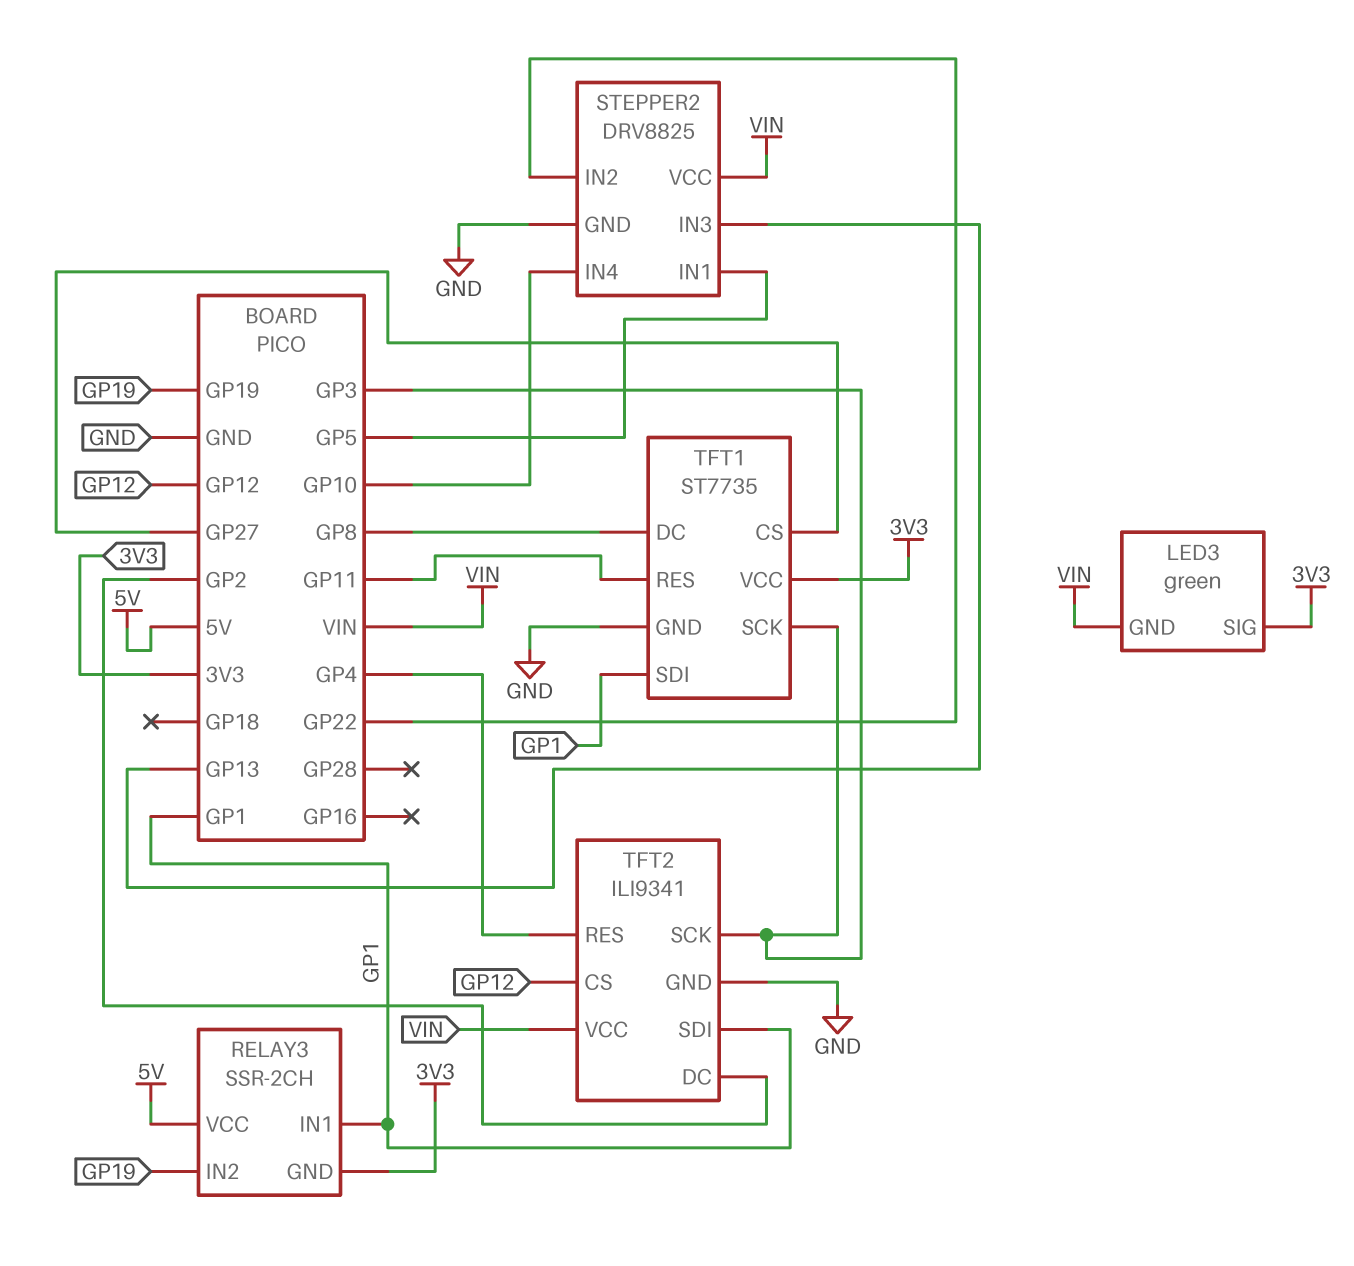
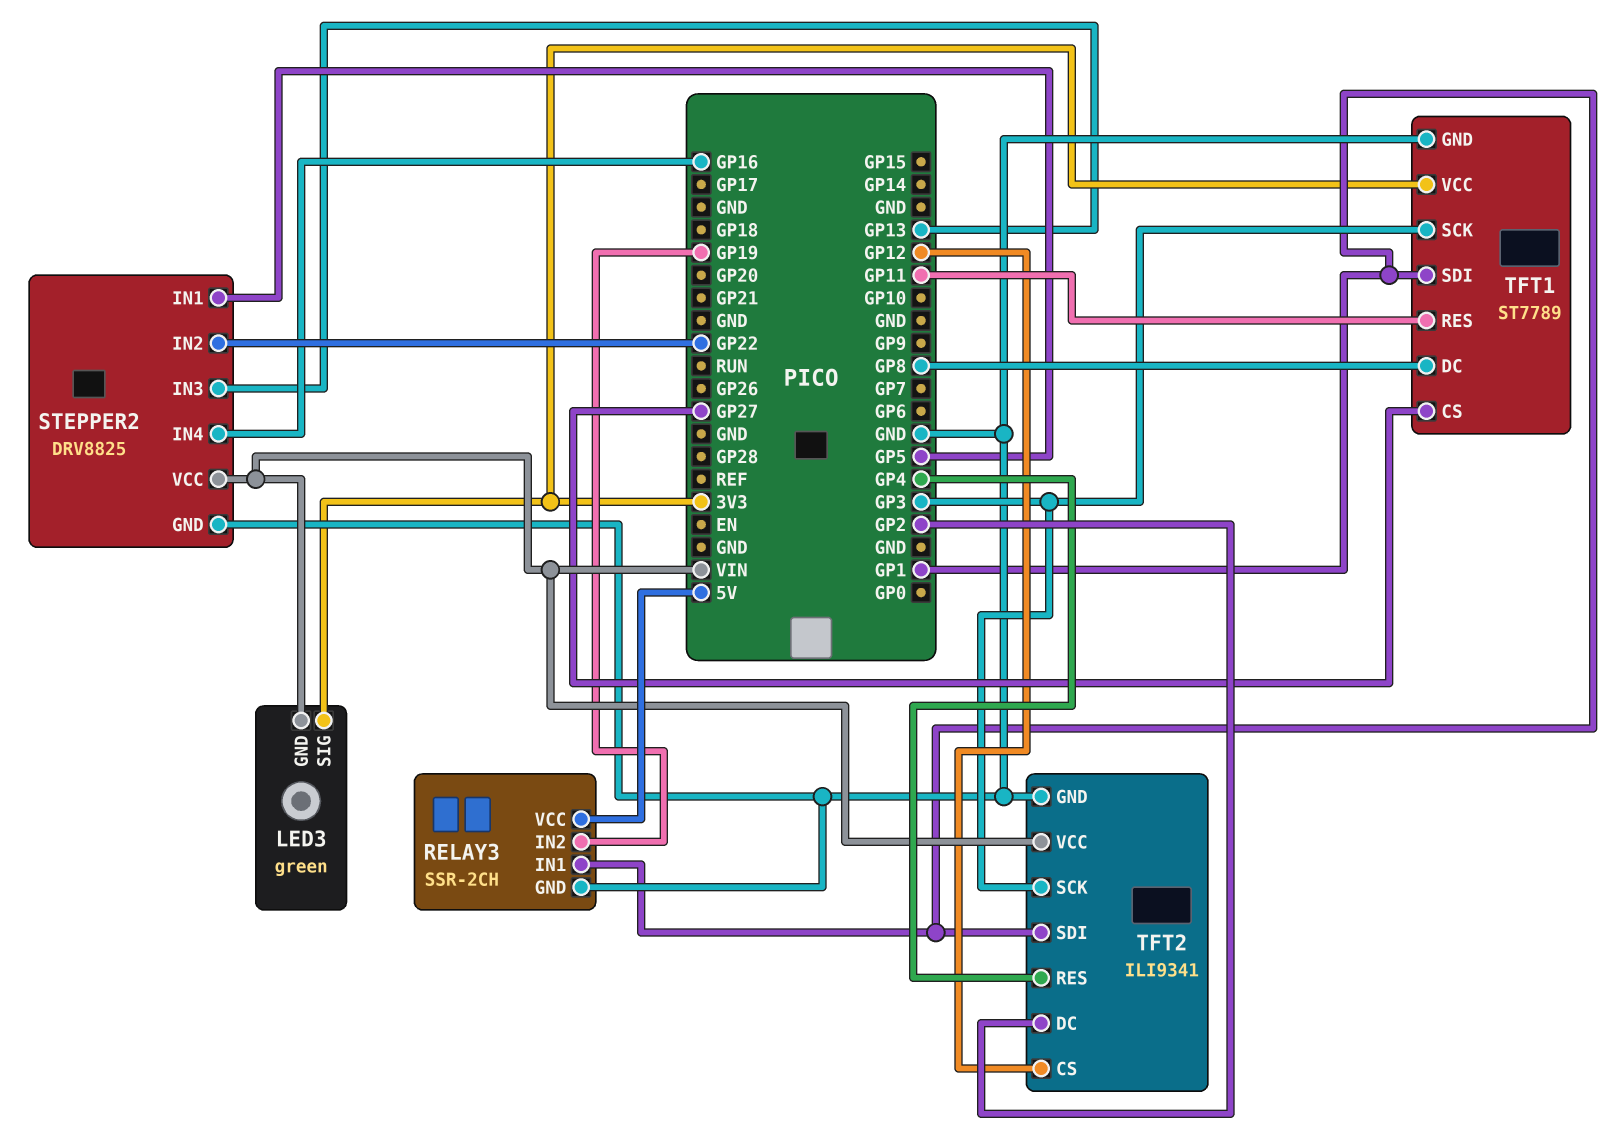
RELAY3 pin GND: 3V3 -> GND
STEPPER2 pin IN4: GP10 -> GP16
TFT1: ST7735 -> ST7789

